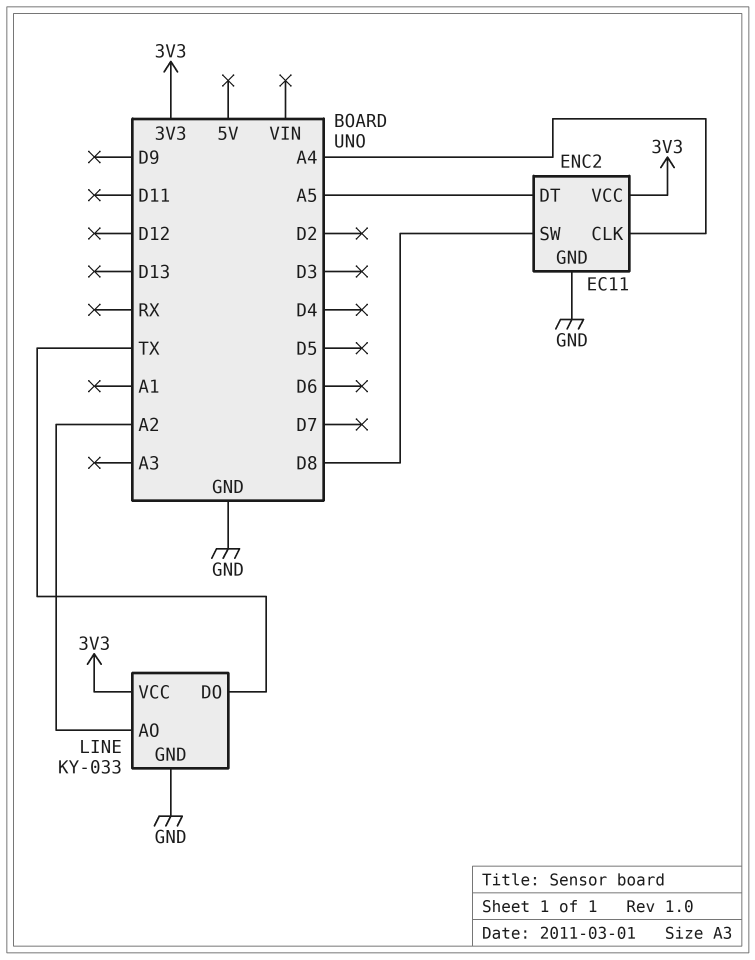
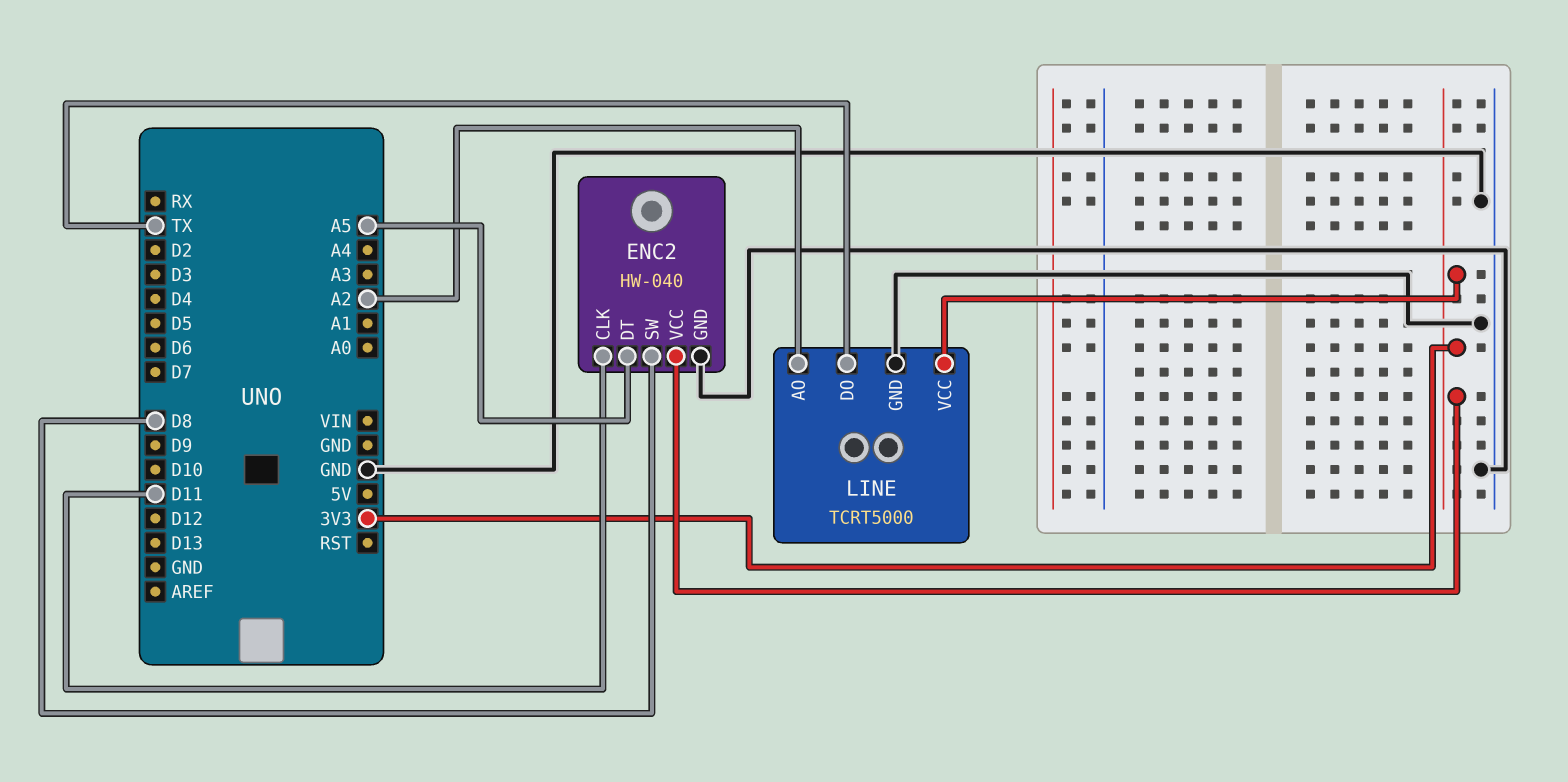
ENC2: EC11 -> HW-040
ENC2 pin CLK: A4 -> D11
LINE: KY-033 -> TCRT5000

